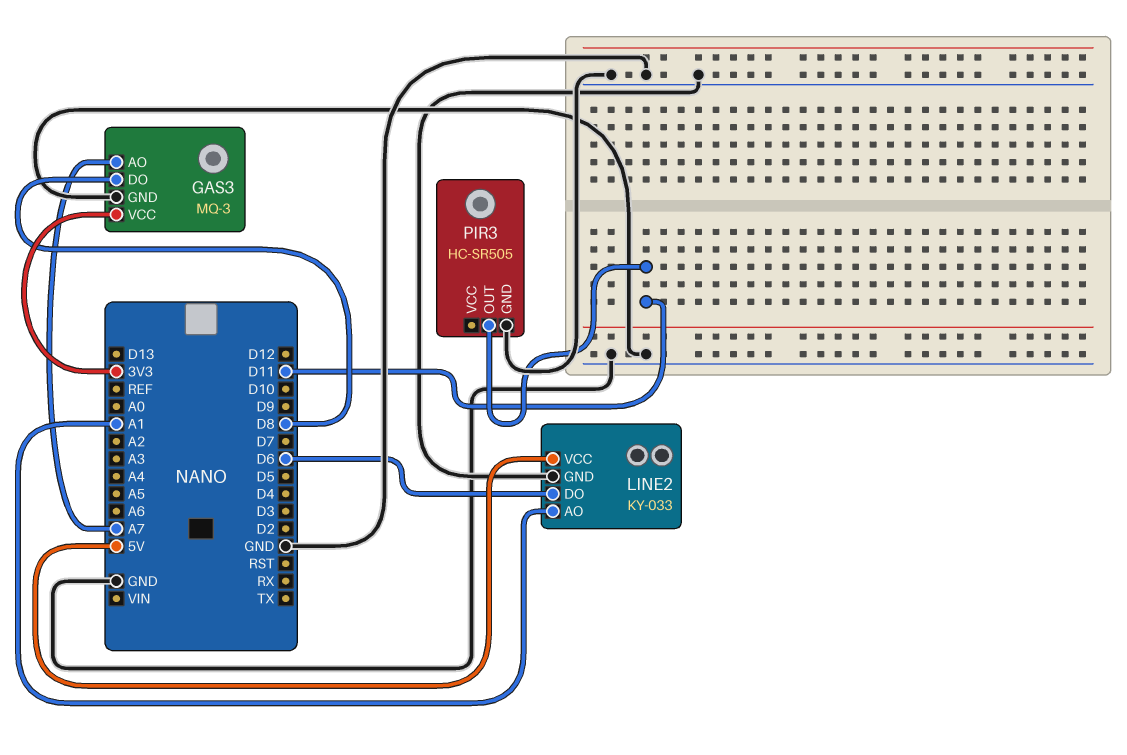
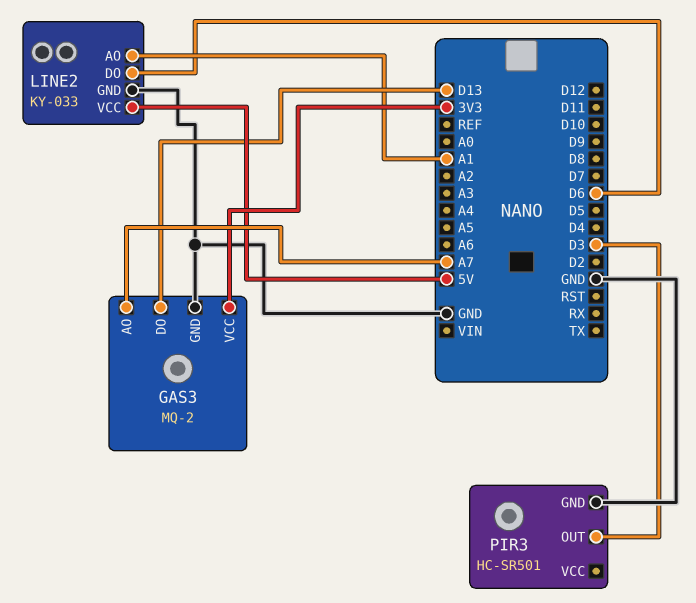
GAS3: MQ-3 -> MQ-2
GAS3 pin DO: D8 -> D13
PIR3: HC-SR505 -> HC-SR501
PIR3 pin OUT: D11 -> D3

